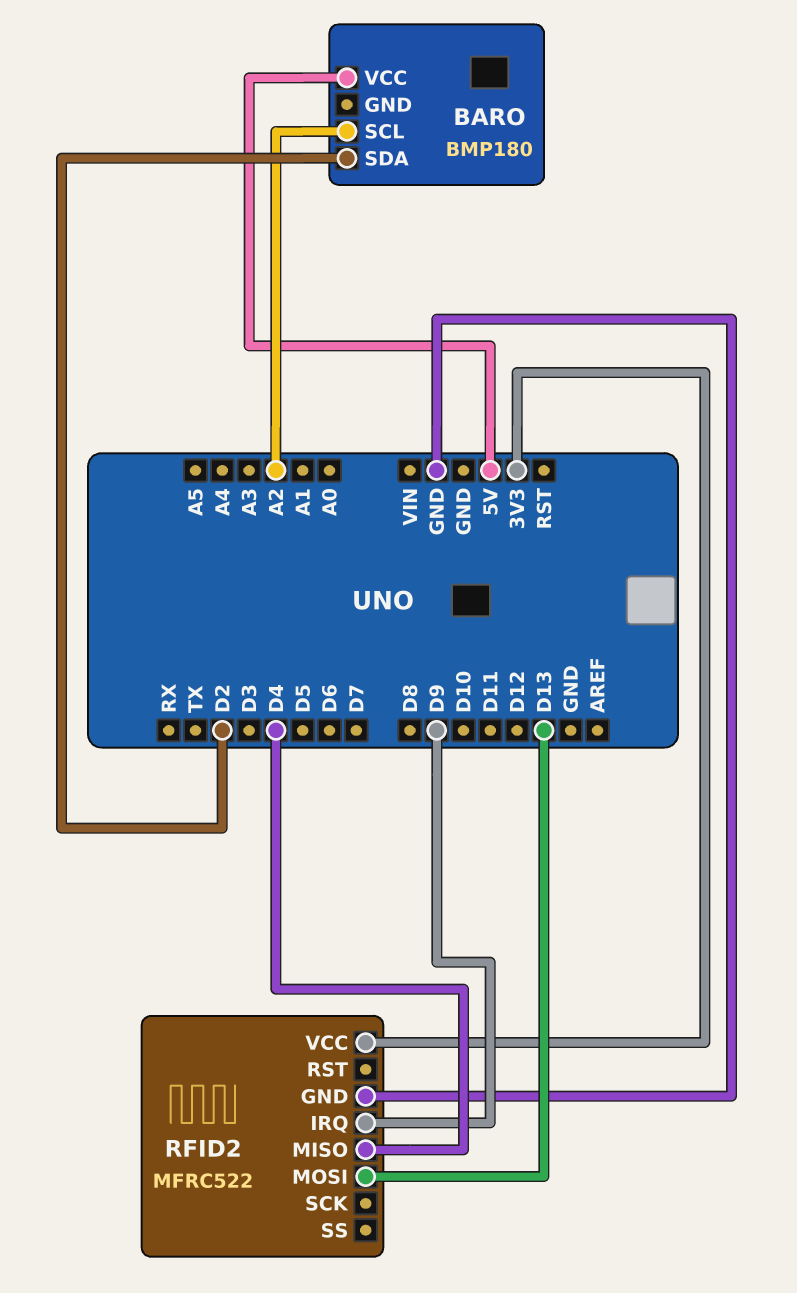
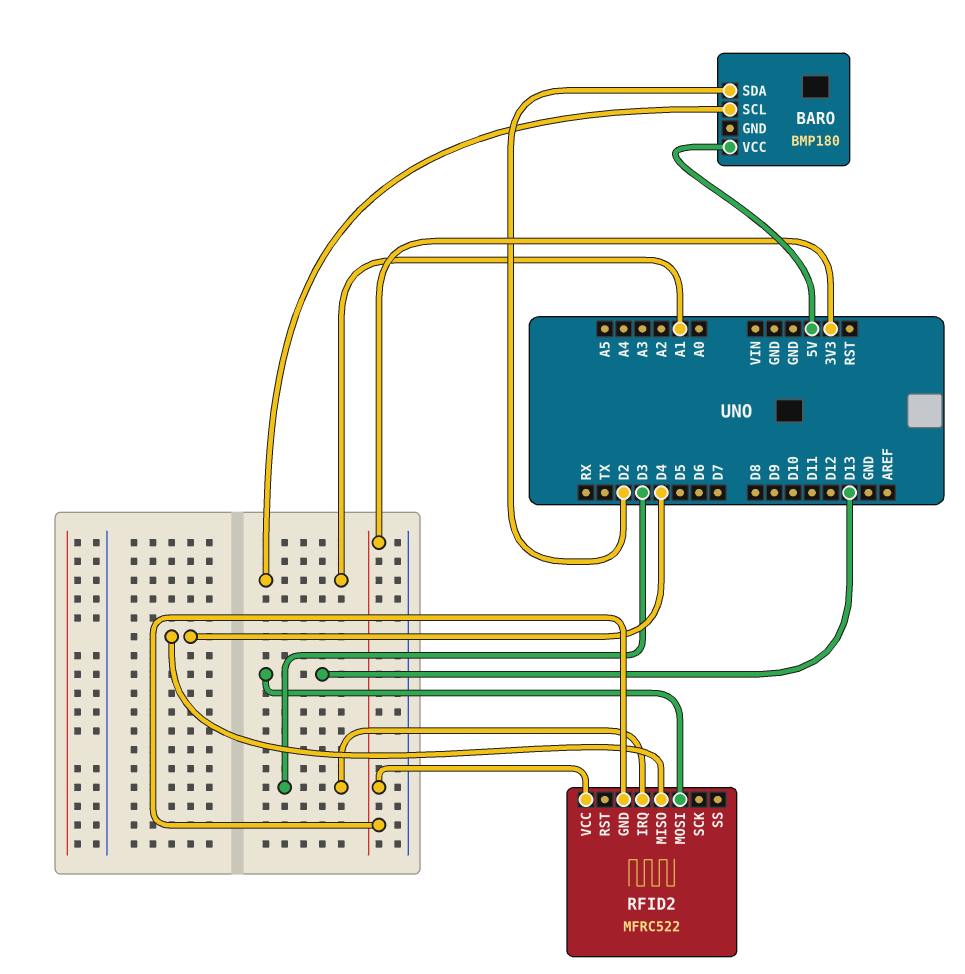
BARO pin SCL: A2 -> A1
RFID2 pin GND: GND -> 3V3
RFID2 pin IRQ: D9 -> D3

